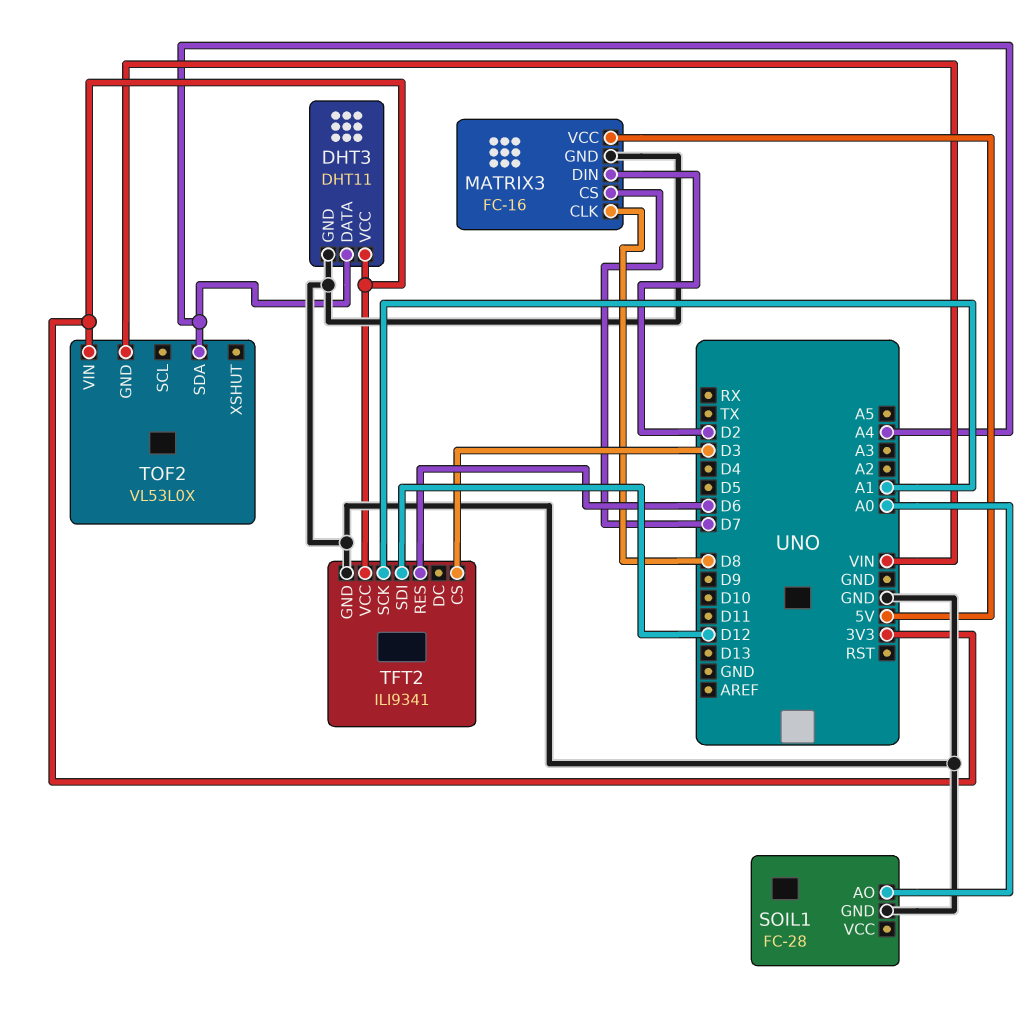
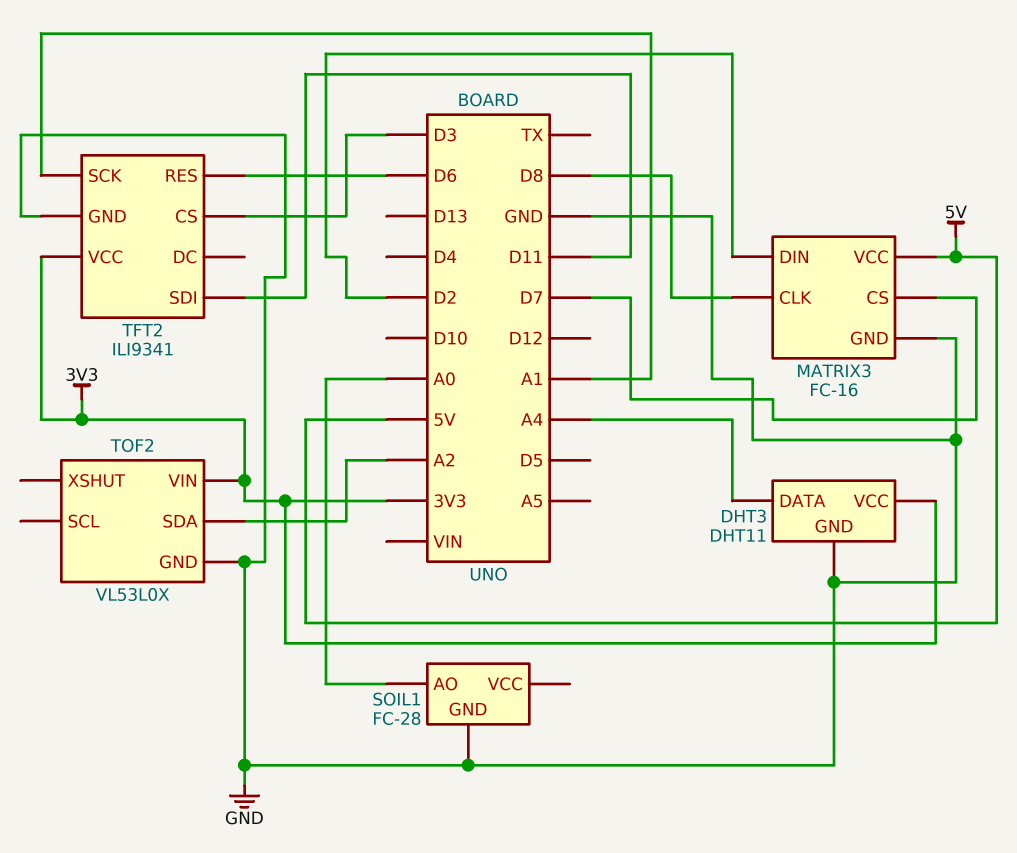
TFT2 pin SDI: D12 -> D11
TOF2 pin GND: VIN -> GND
TOF2 pin SDA: A4 -> A2

